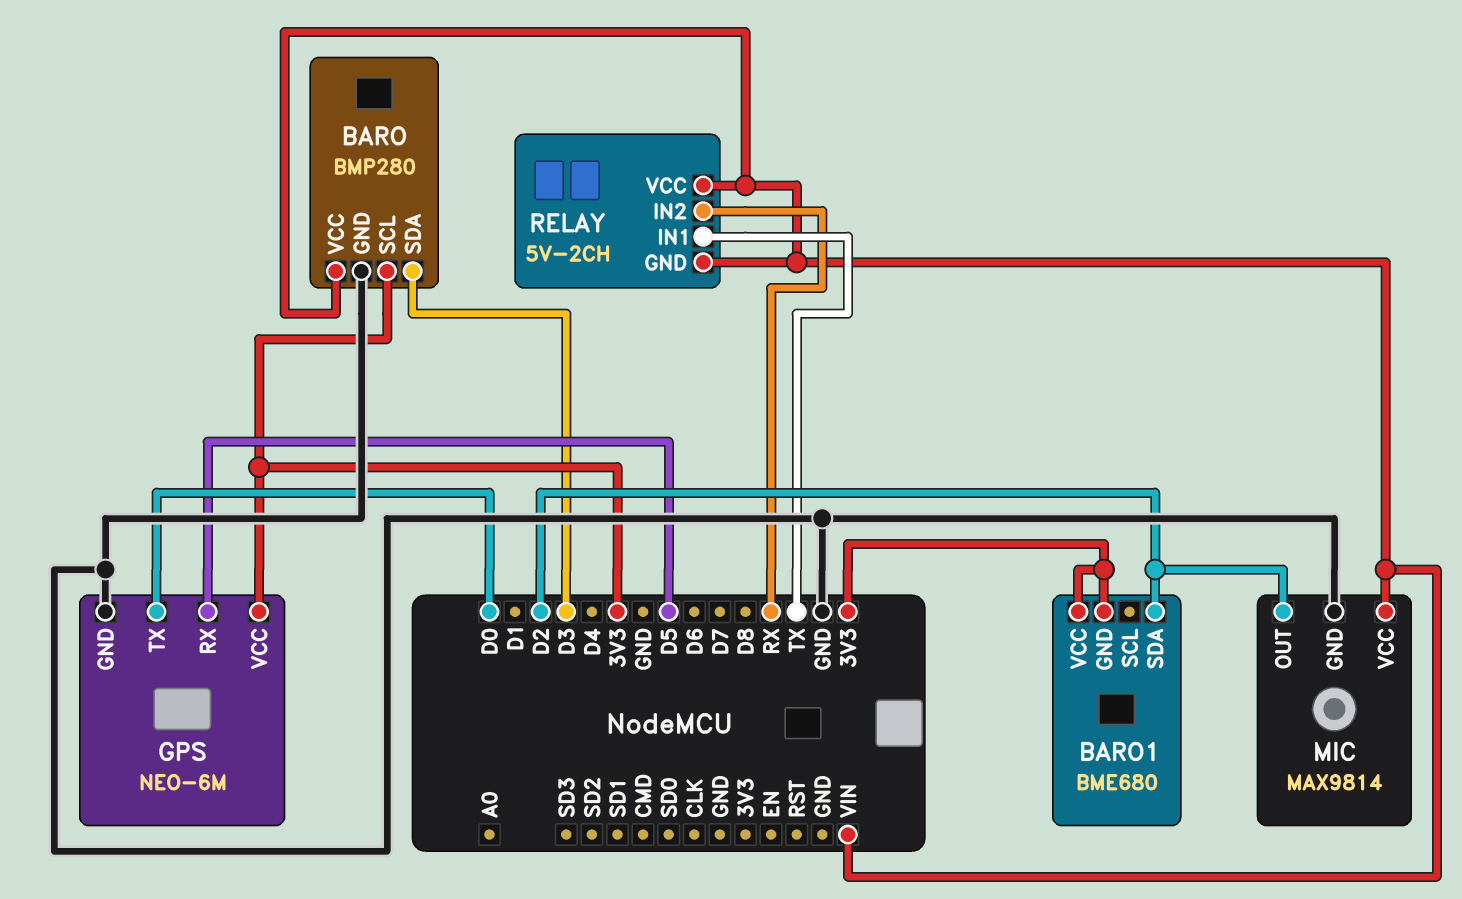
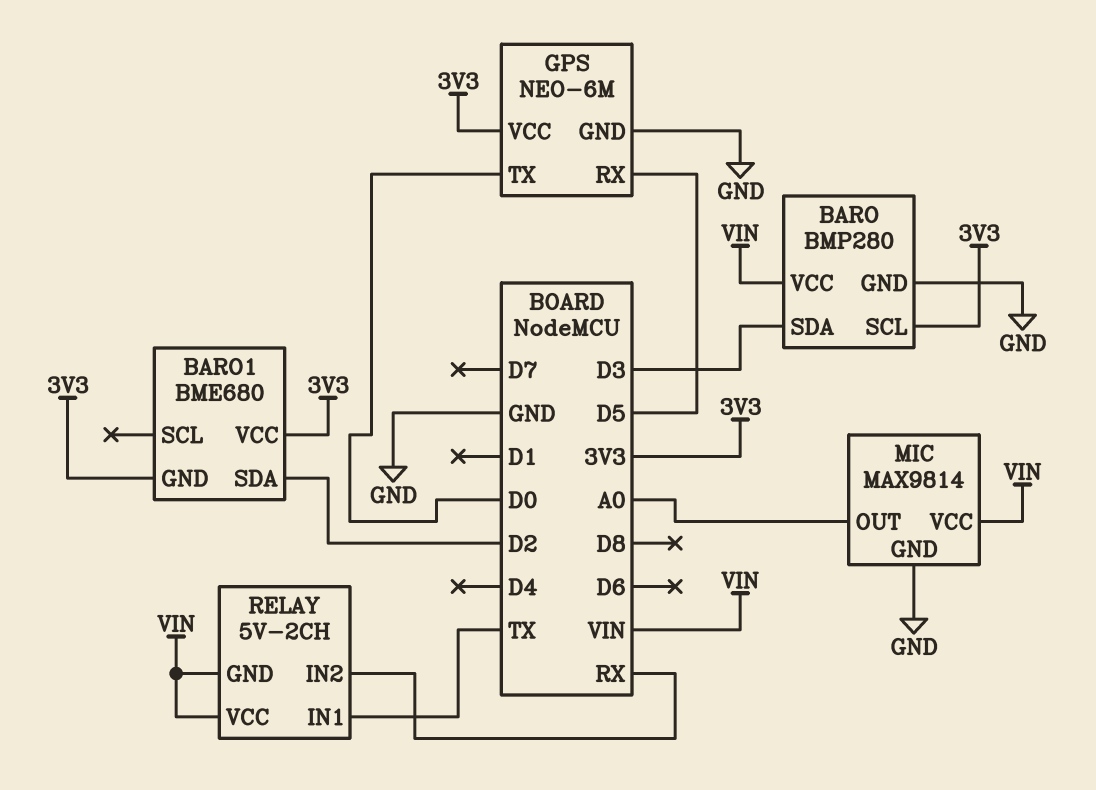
MIC pin OUT: D2 -> A0

